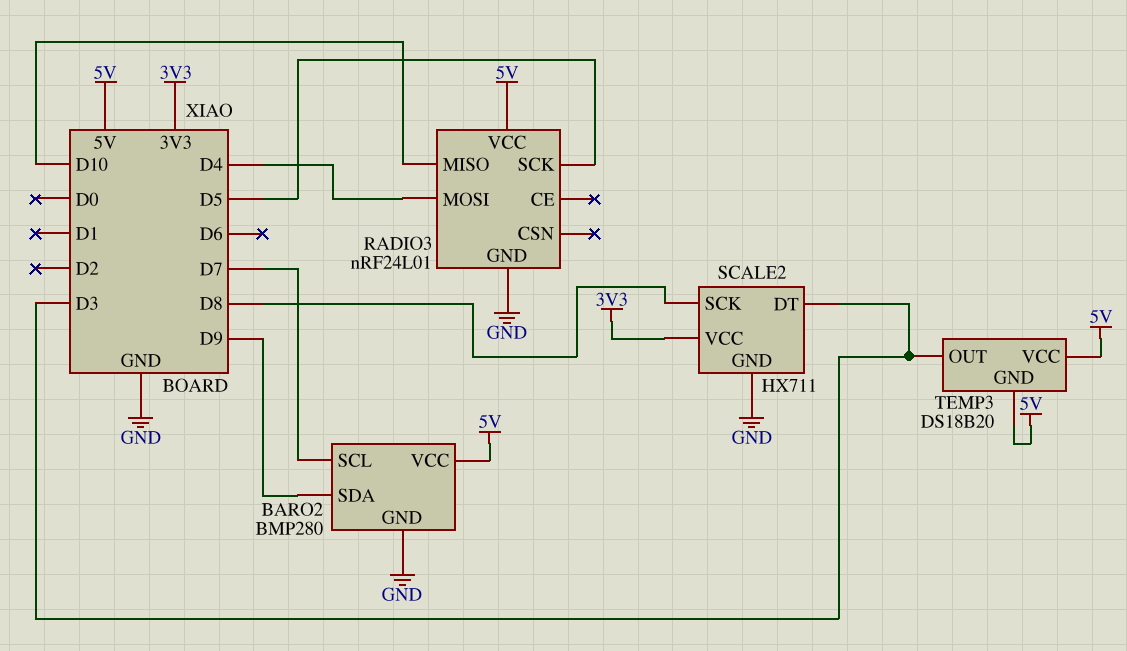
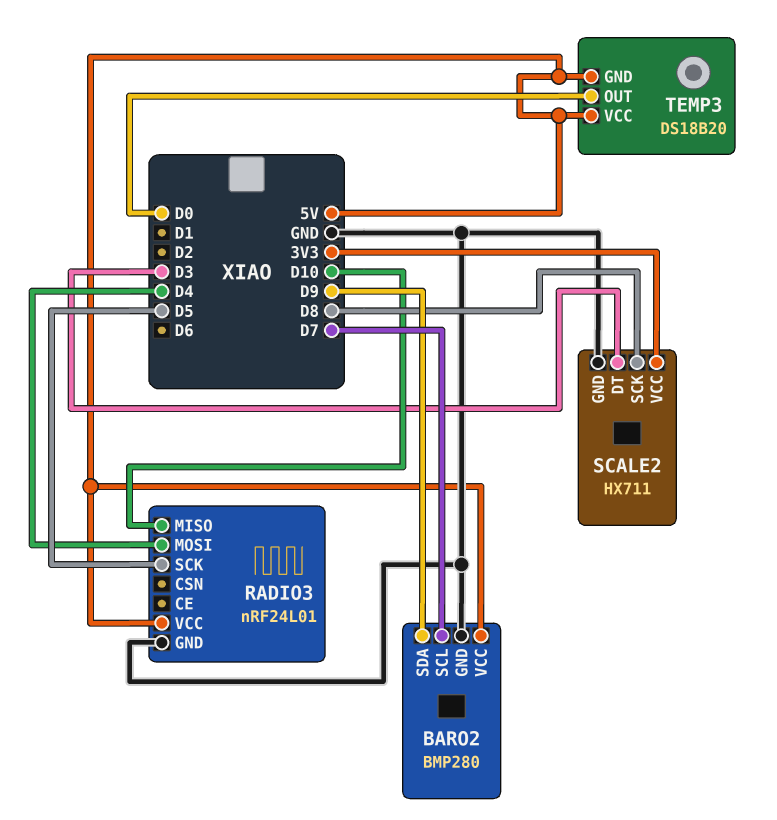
TEMP3 pin OUT: D3 -> D0

